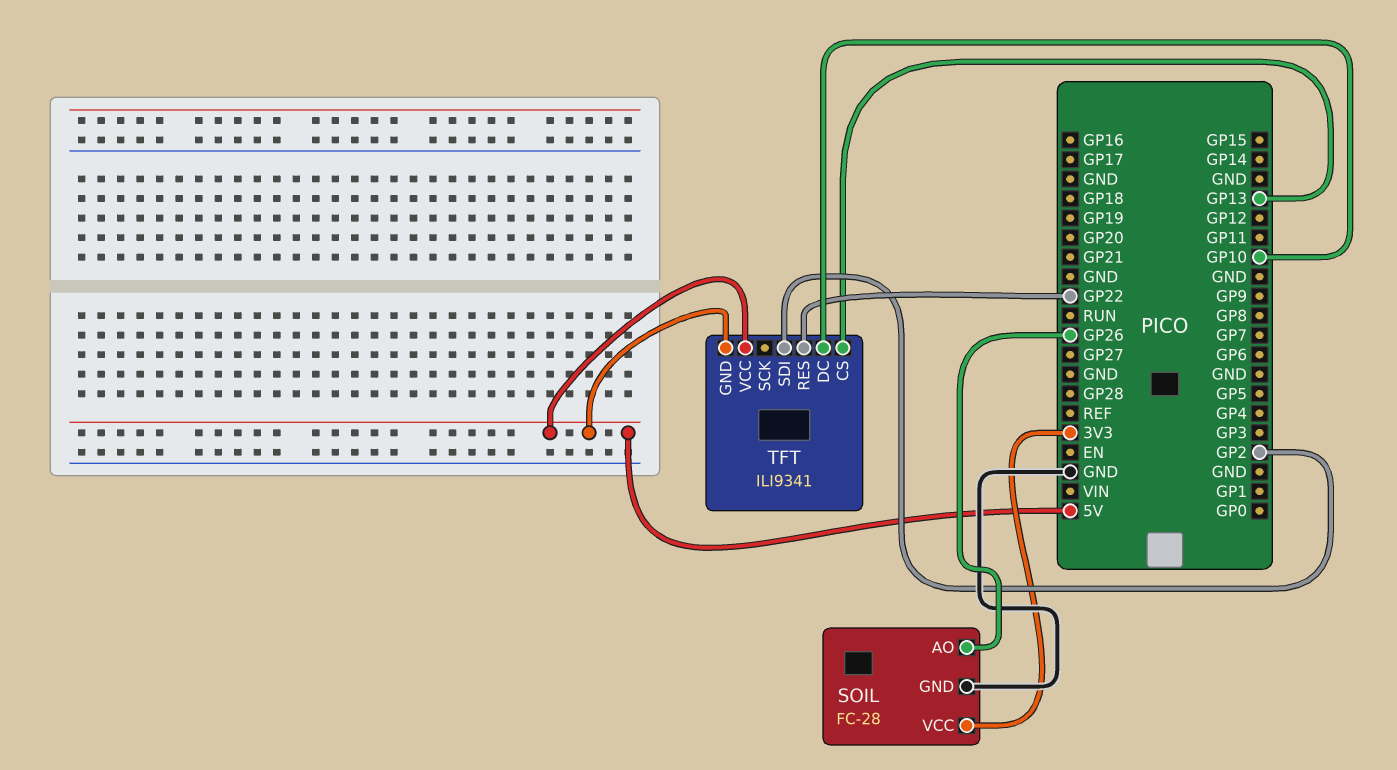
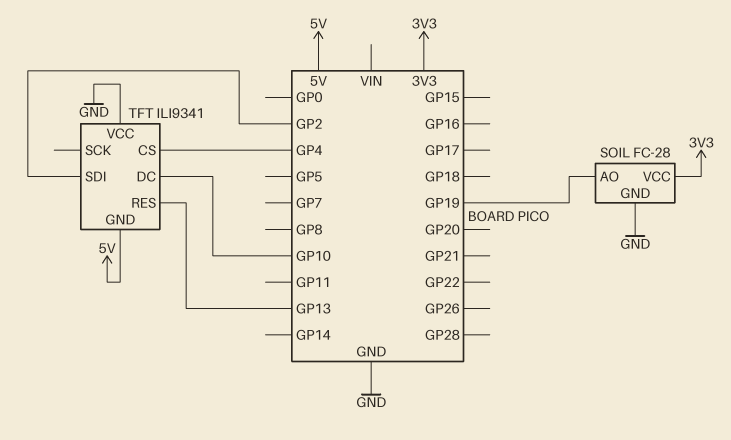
SOIL pin AO: GP26 -> GP19
TFT pin CS: GP13 -> GP4
TFT pin RES: GP22 -> GP13
TFT pin VCC: 5V -> GND

